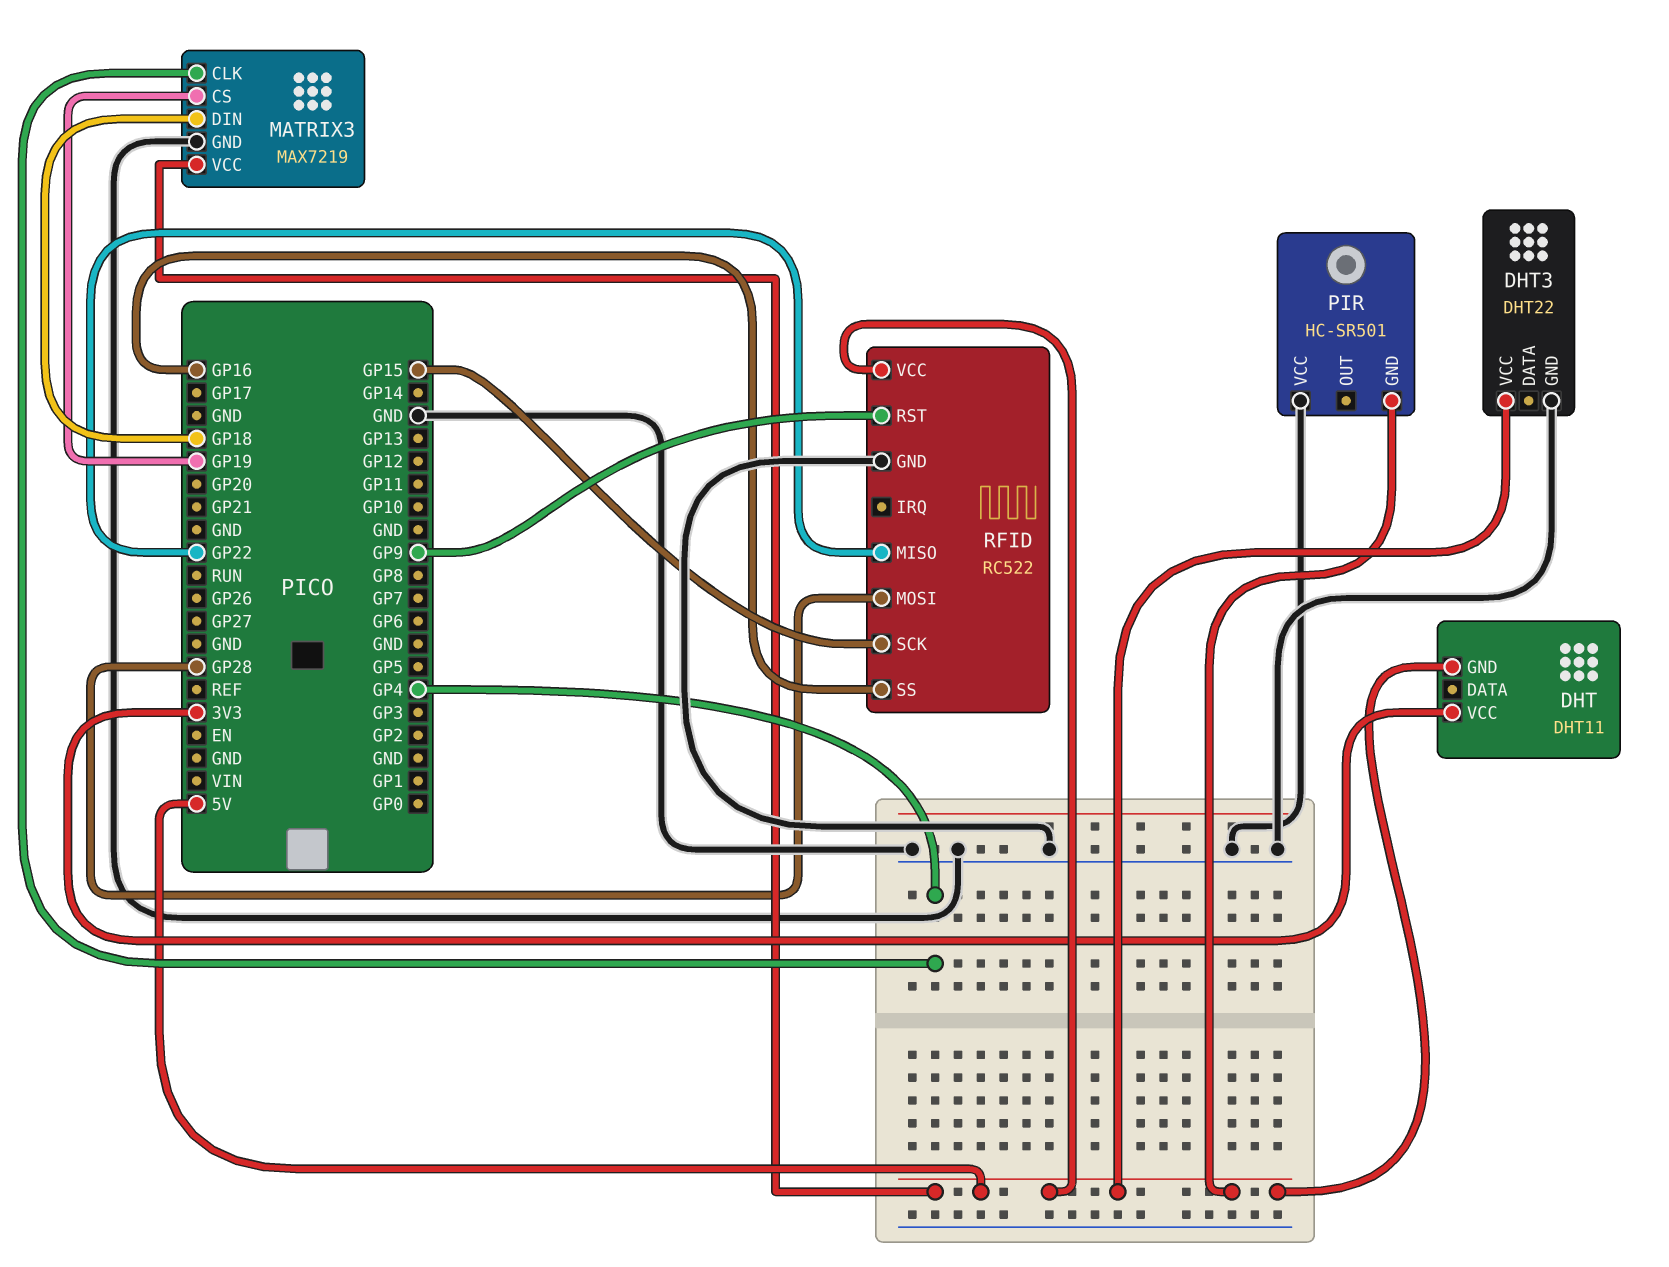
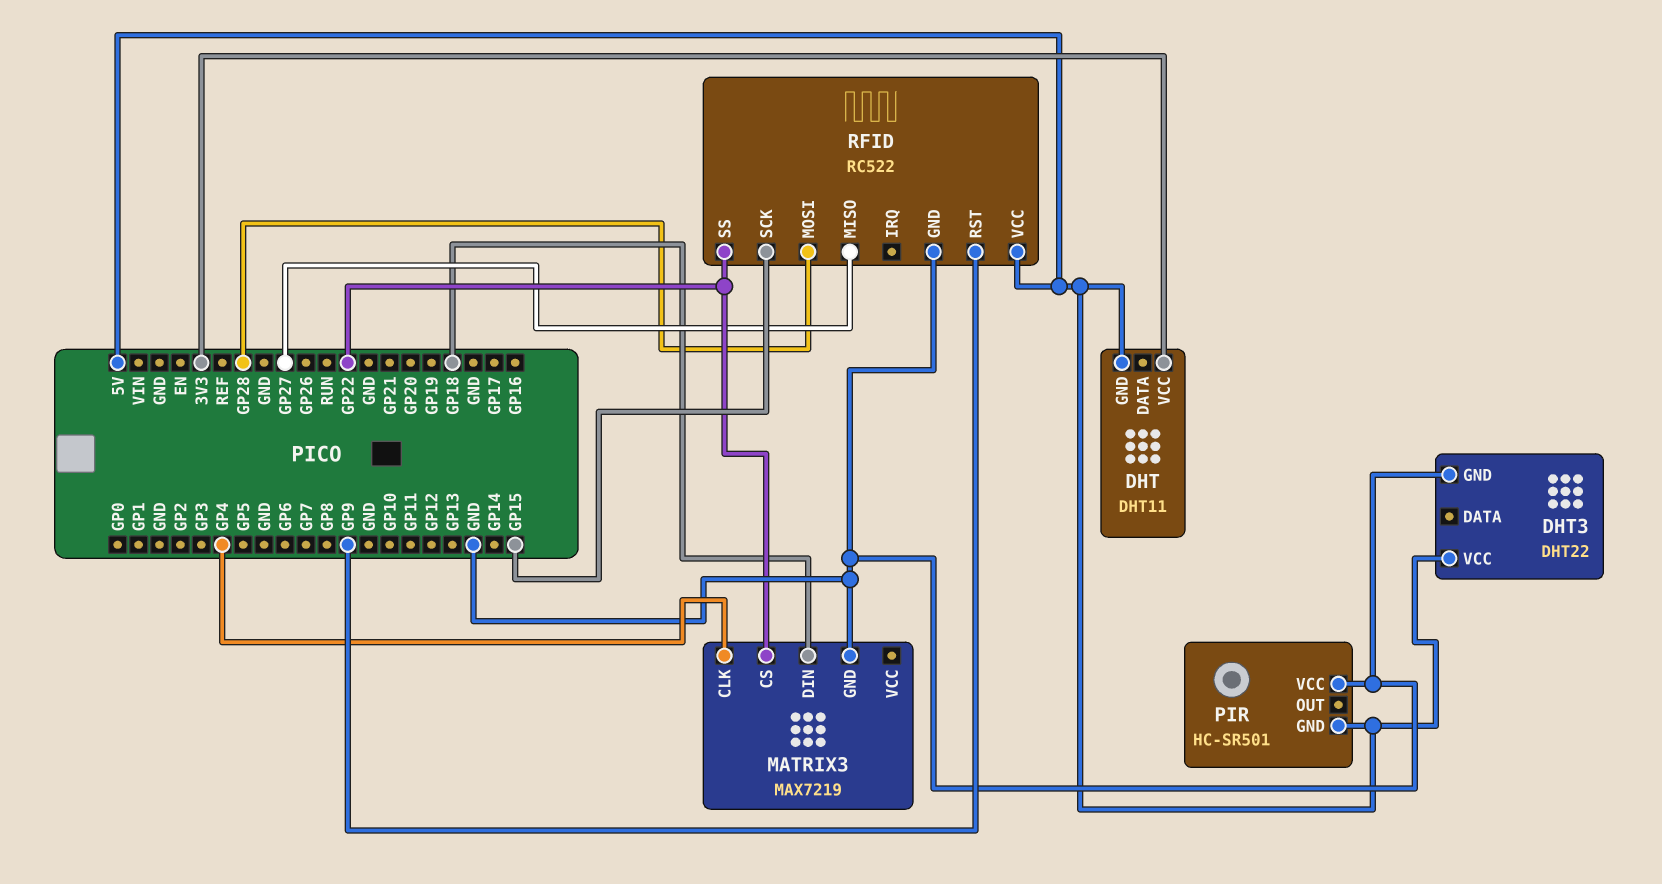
MATRIX3 pin CS: GP19 -> GP22
MATRIX3 pin VCC: 5V -> none
RFID pin MISO: GP22 -> GP27
RFID pin SS: GP16 -> GP22

